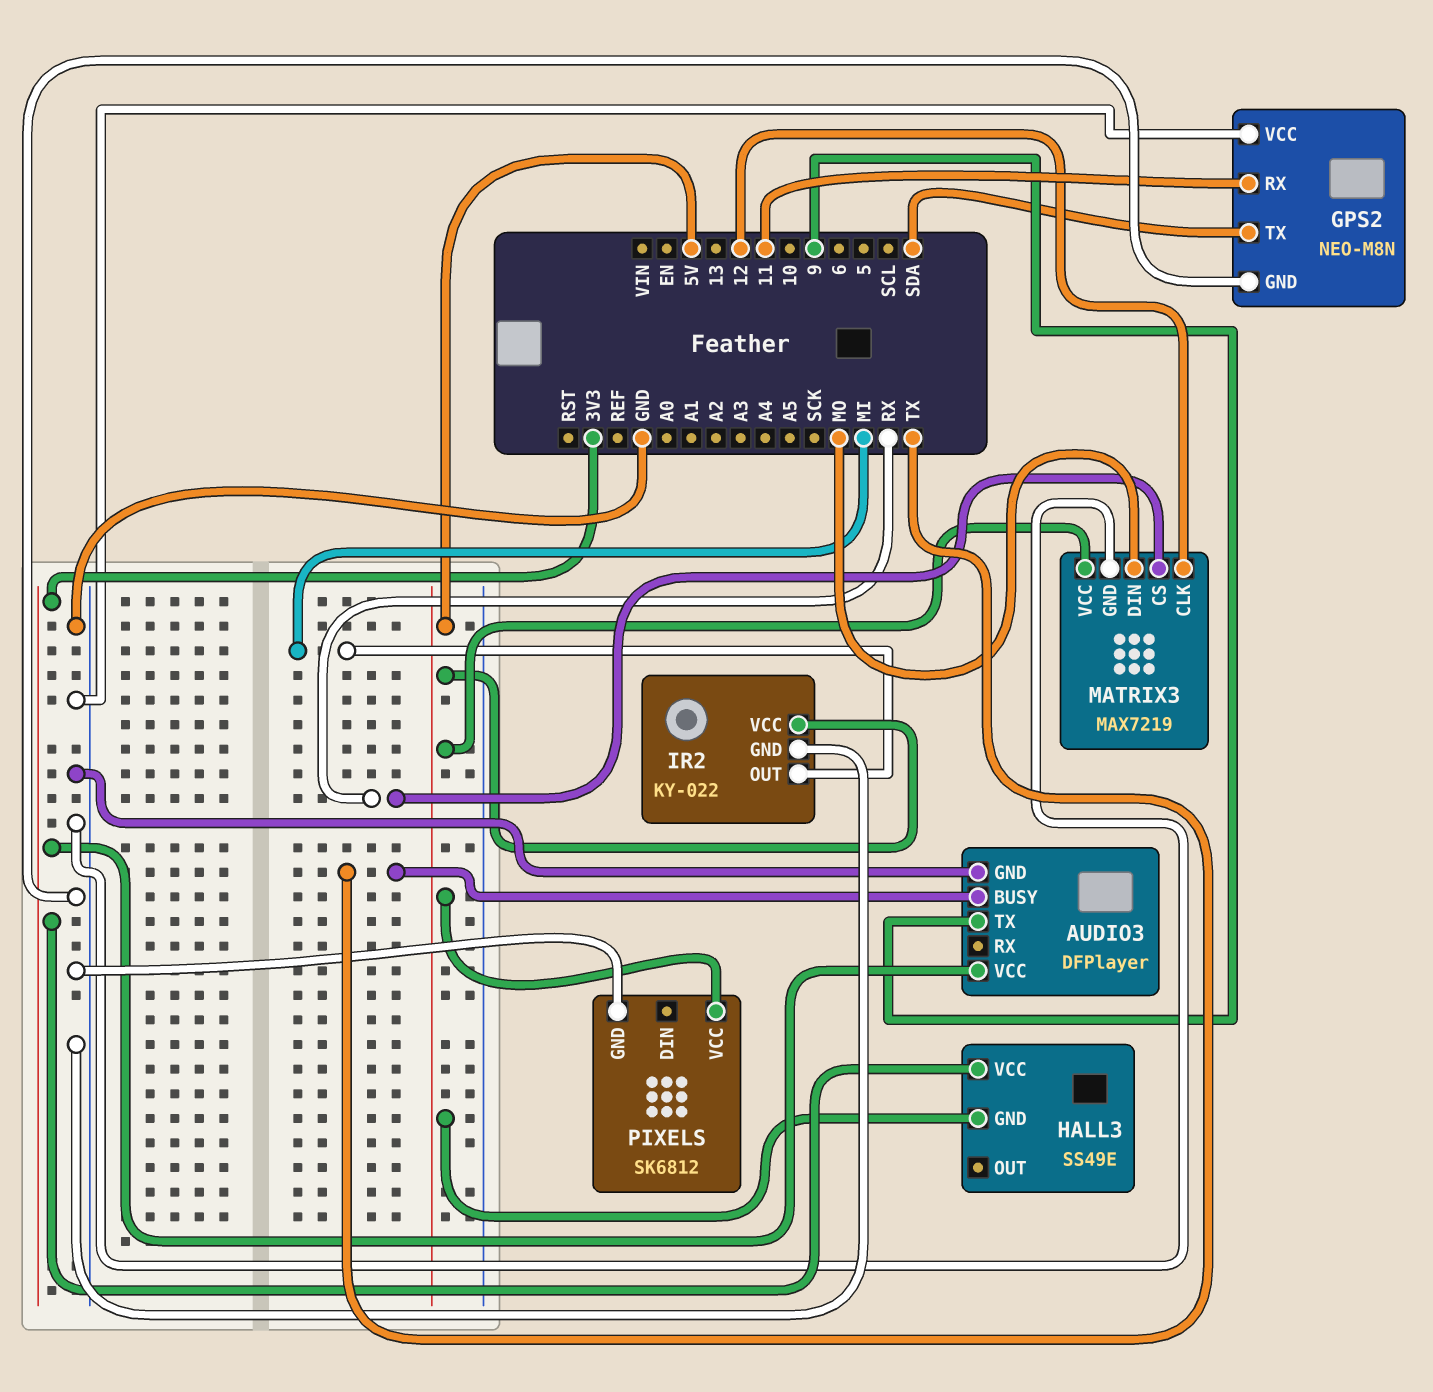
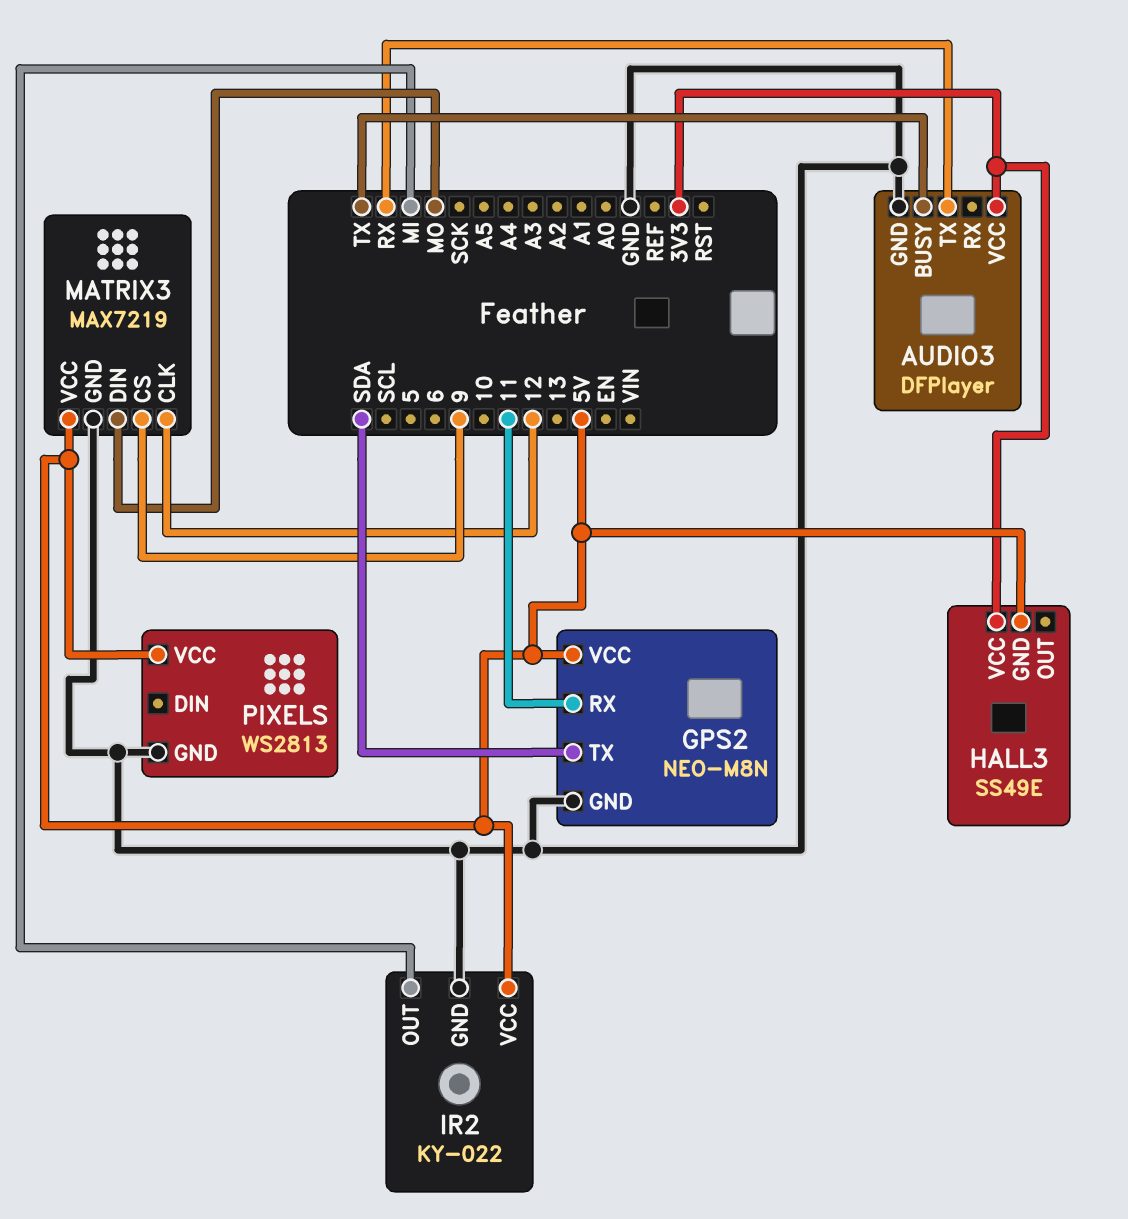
AUDIO3 pin TX: 9 -> RX
GPS2 pin VCC: GND -> 5V
MATRIX3 pin CS: RX -> 9
PIXELS: SK6812 -> WS2813

